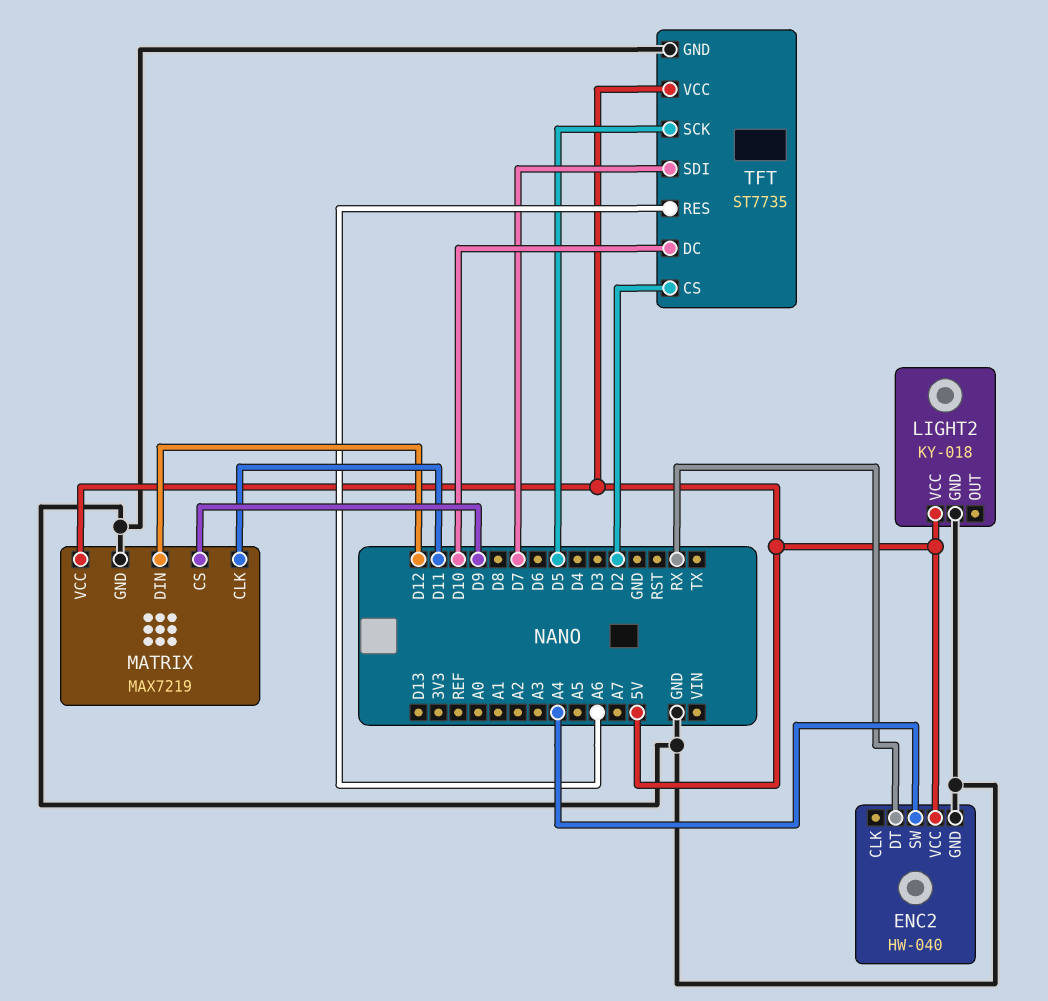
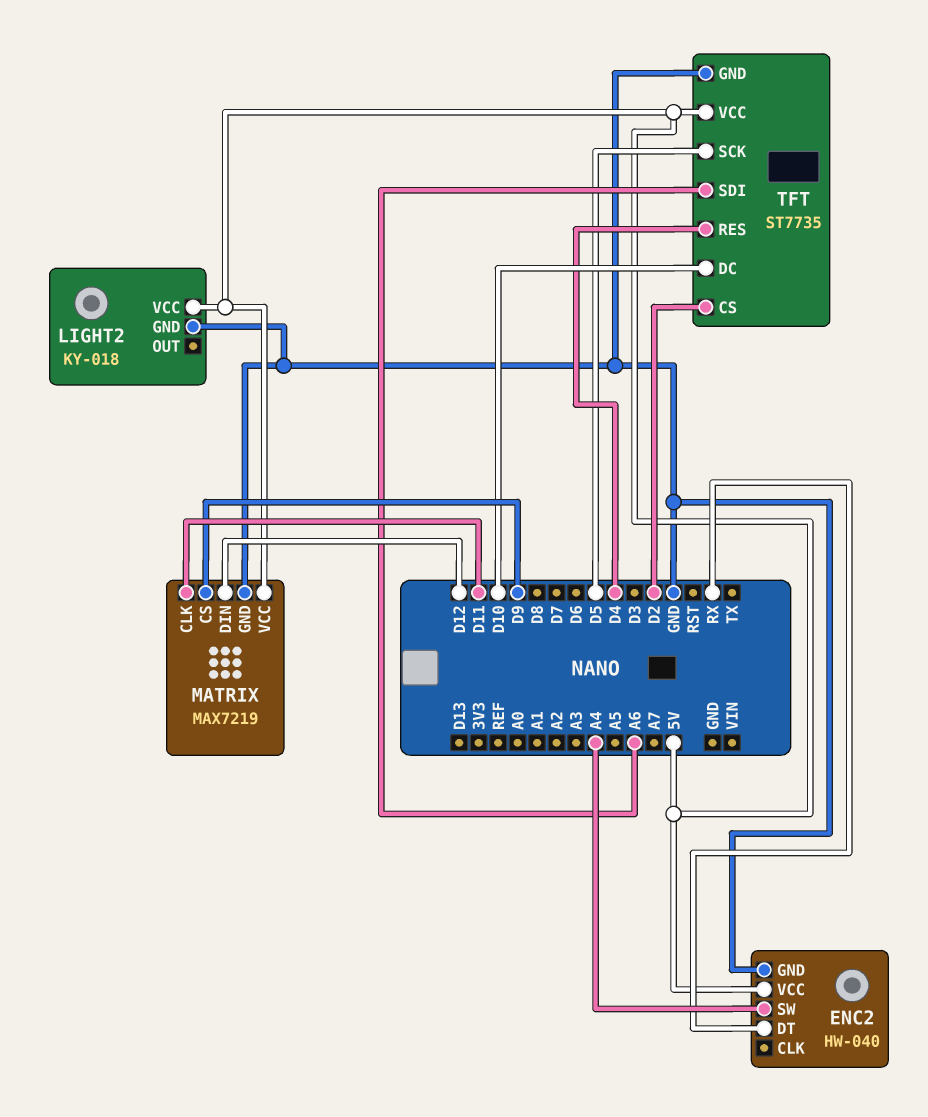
TFT pin RES: A6 -> D4
TFT pin SDI: D7 -> A6

